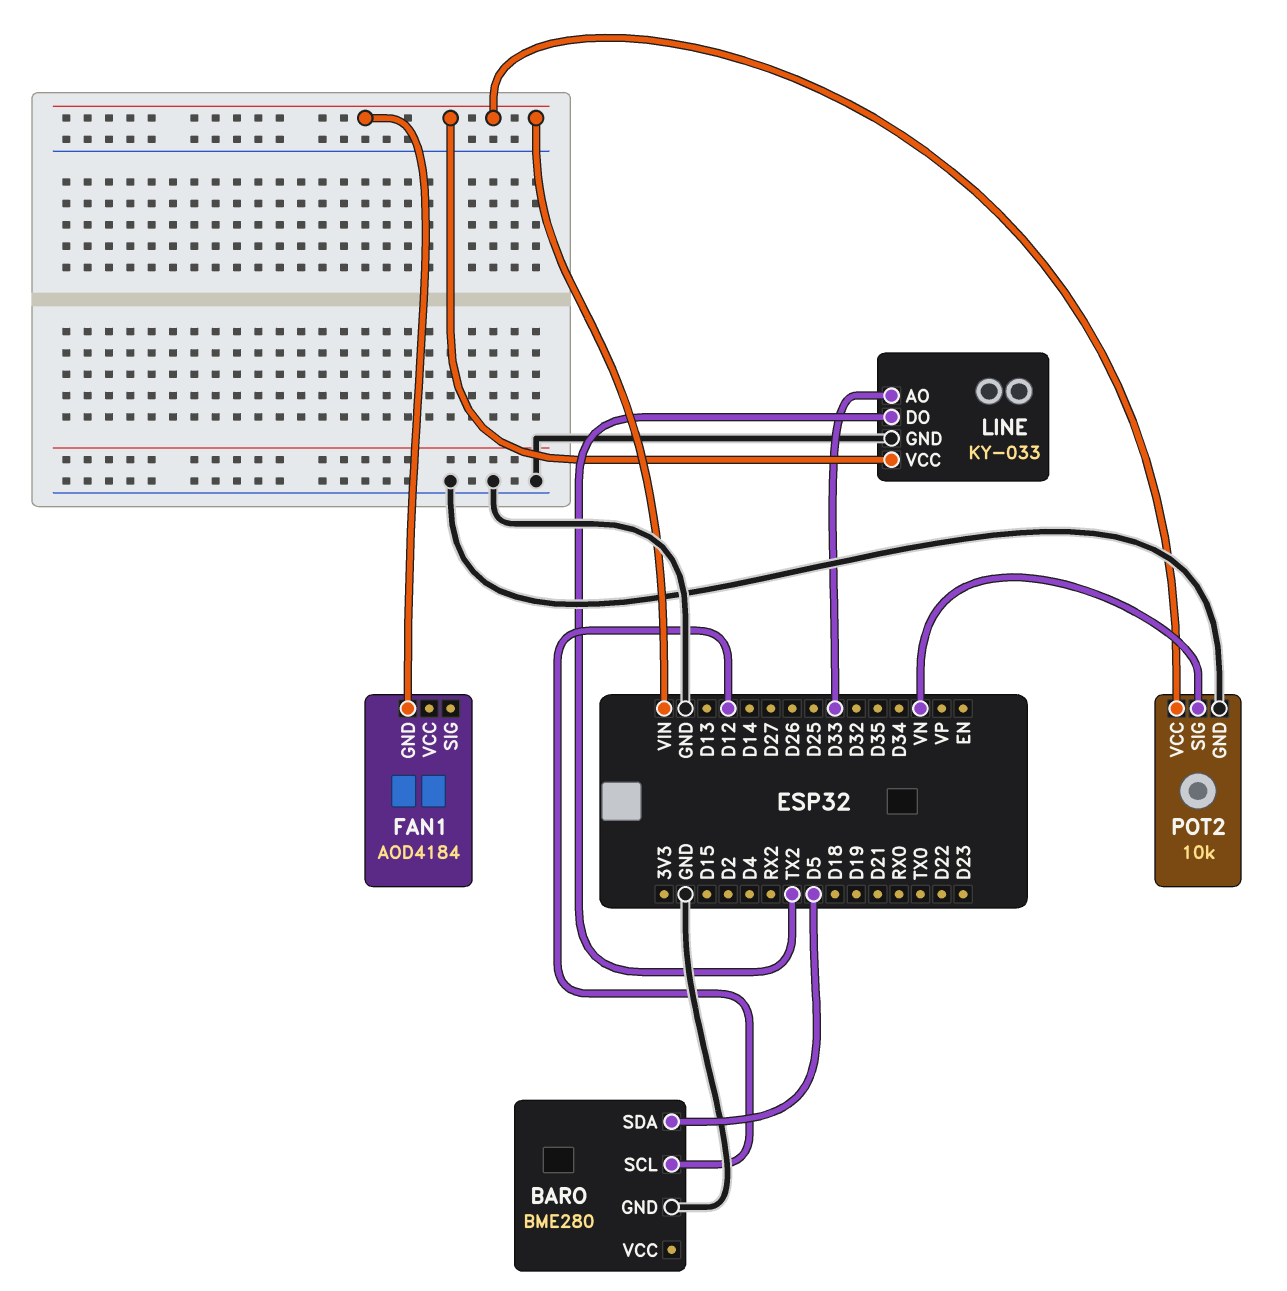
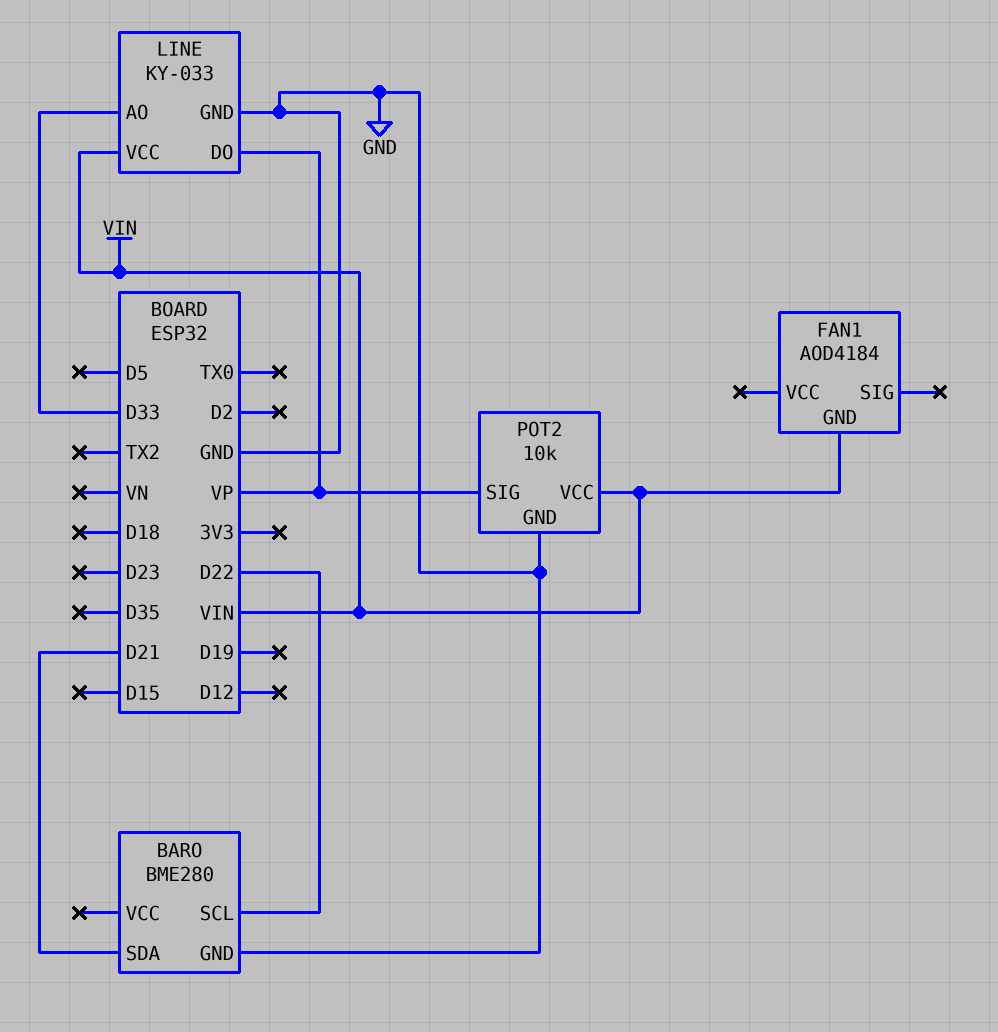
BARO pin SCL: D12 -> D22
BARO pin SDA: D5 -> D21
LINE pin DO: TX2 -> VP
POT2 pin SIG: VN -> VP

